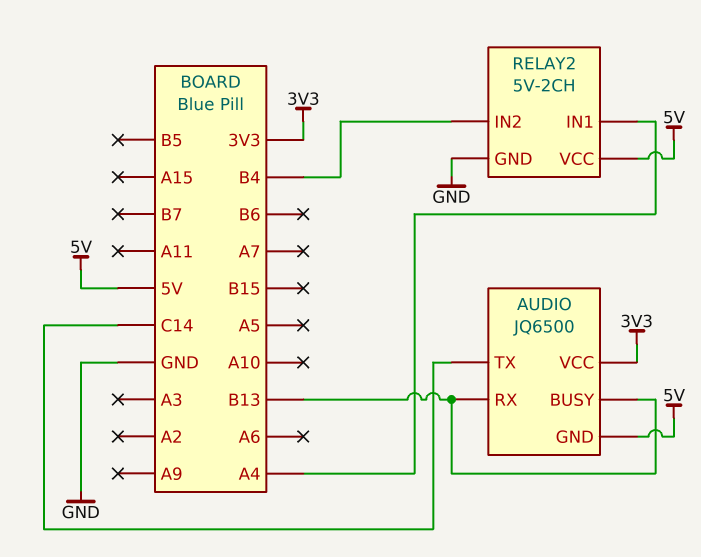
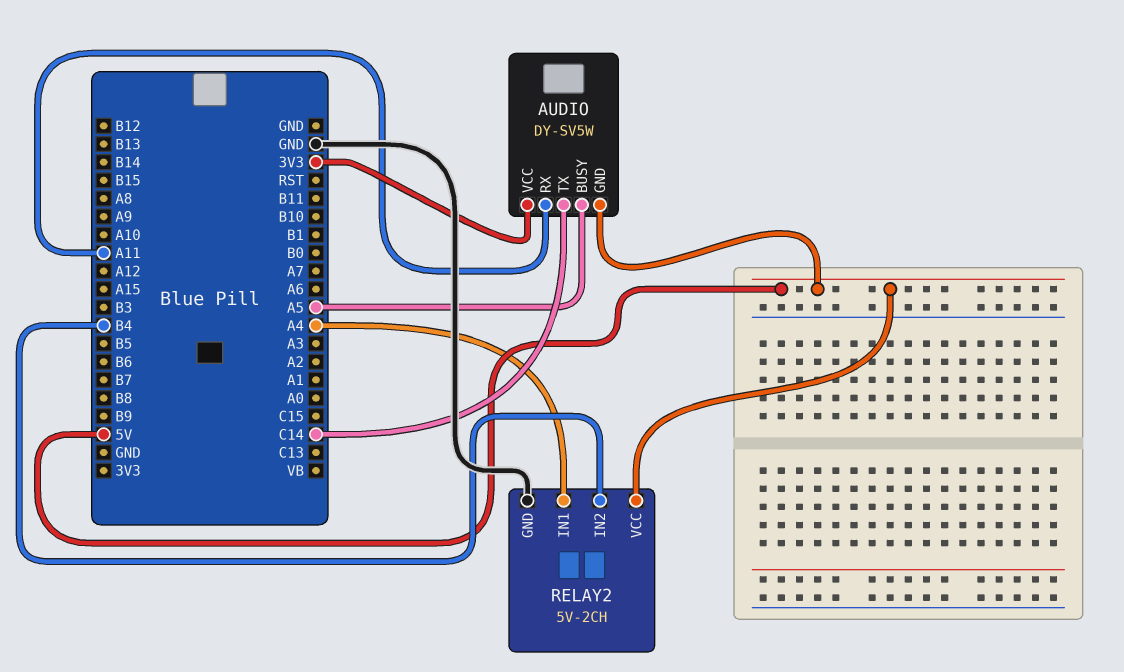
AUDIO: JQ6500 -> DY-SV5W
AUDIO pin BUSY: B13 -> A5
AUDIO pin RX: B13 -> A11

